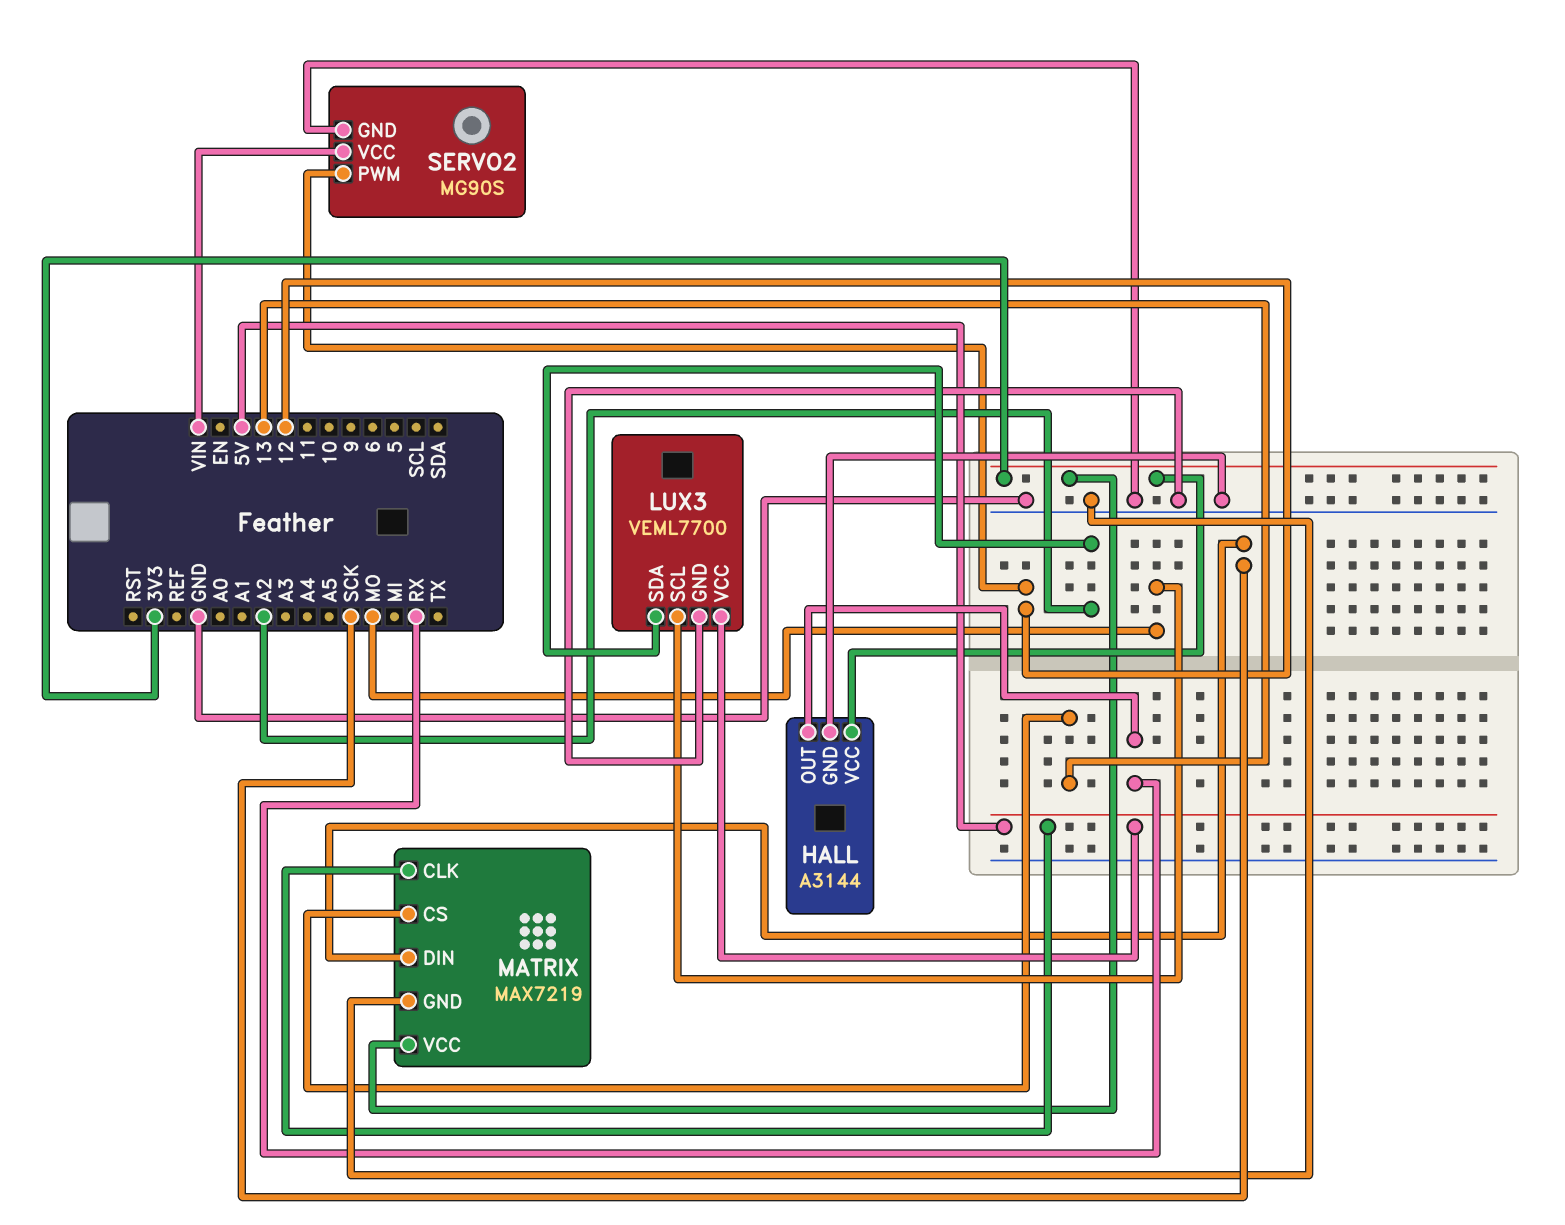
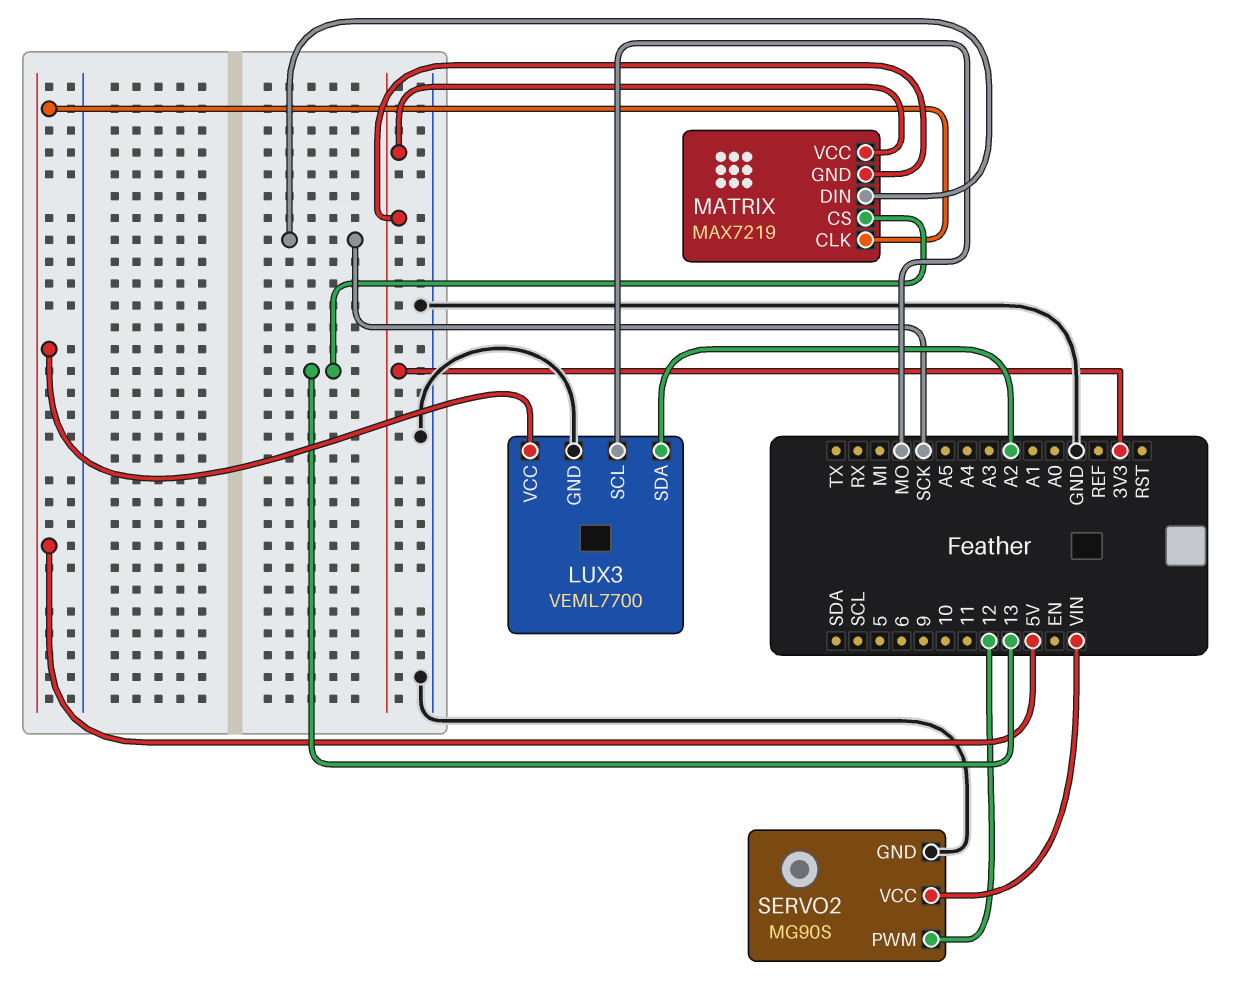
HALL: A3144 -> none
HALL pin GND: GND -> none
HALL pin OUT: RX -> none
HALL pin VCC: 3V3 -> none
MATRIX pin GND: GND -> 3V3

